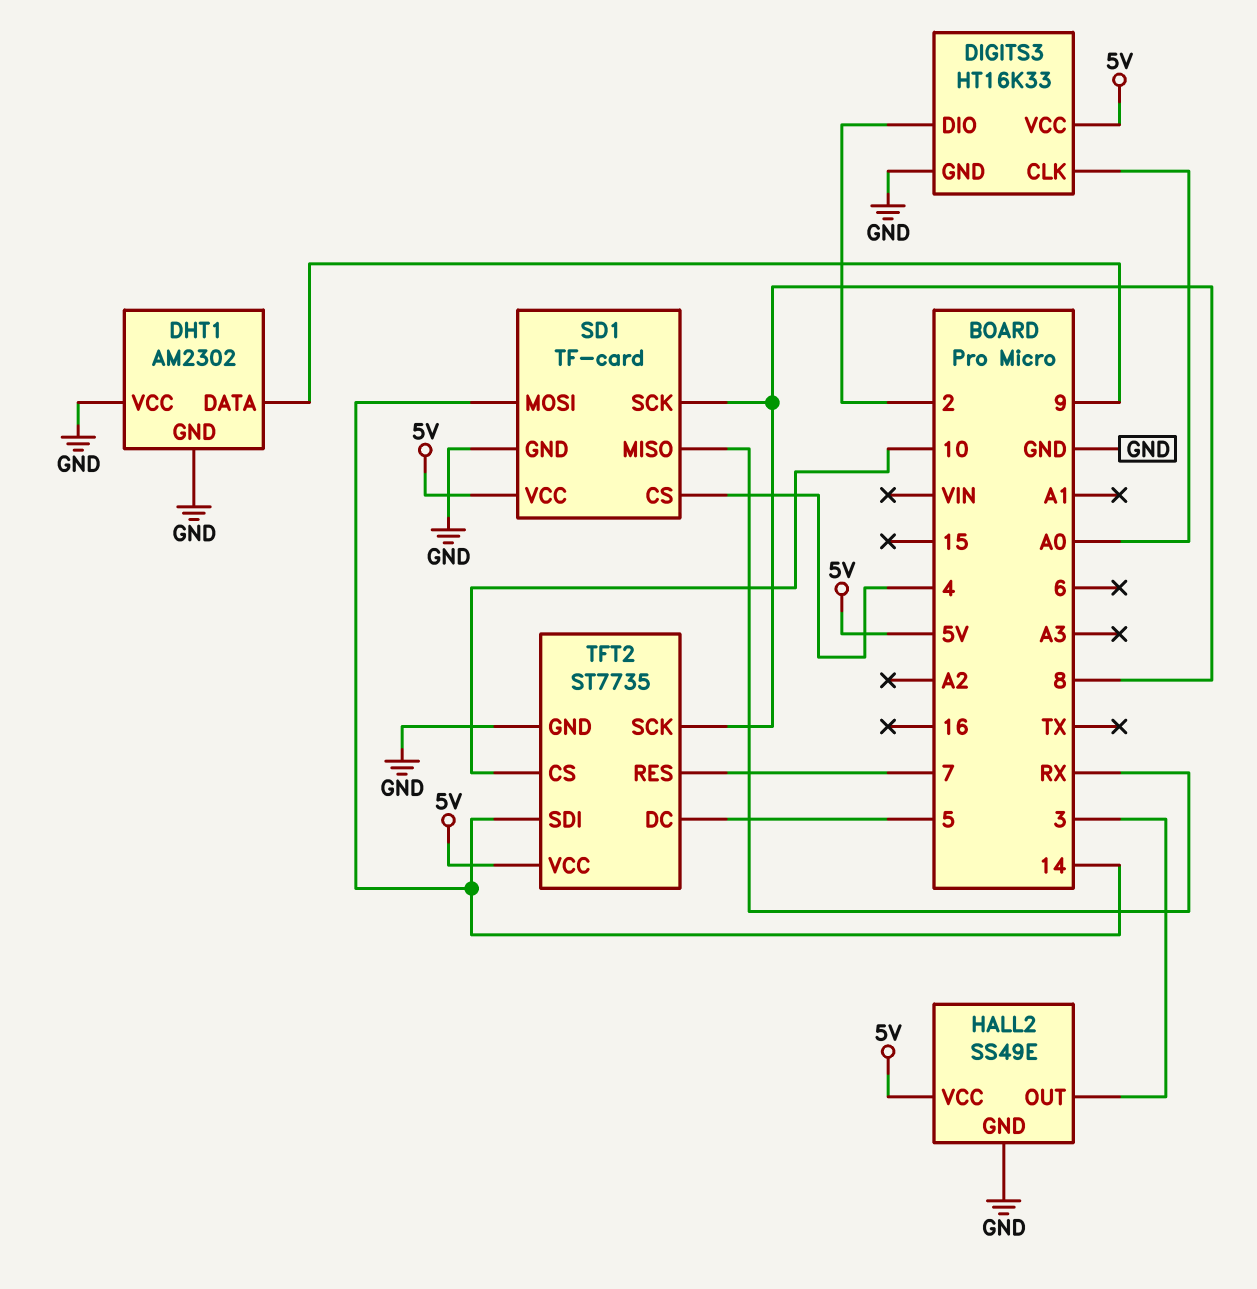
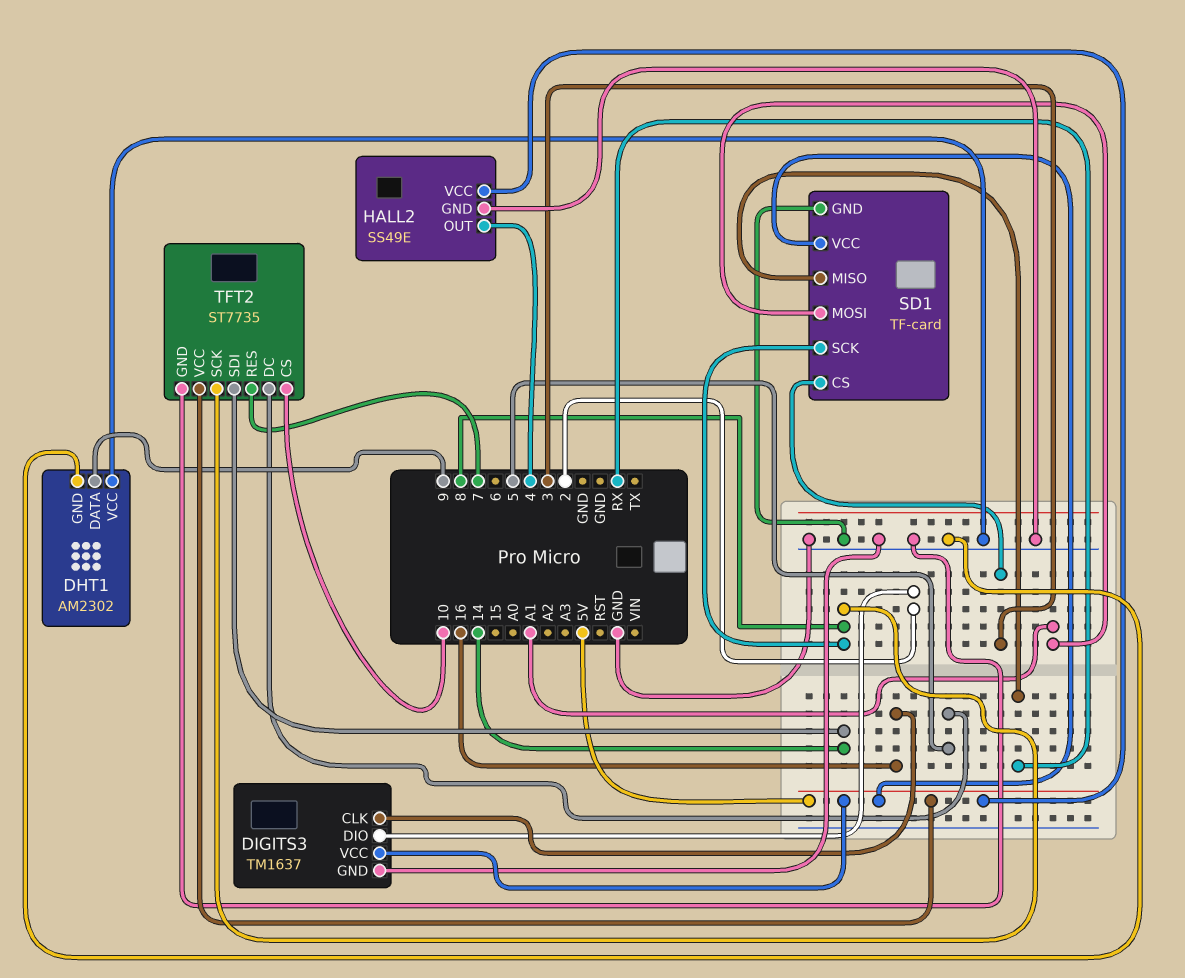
DIGITS3: HT16K33 -> TM1637
DIGITS3 pin CLK: A0 -> 16
HALL2 pin OUT: 3 -> 4
SD1 pin CS: 4 -> 3
SD1 pin MOSI: 14 -> A1

